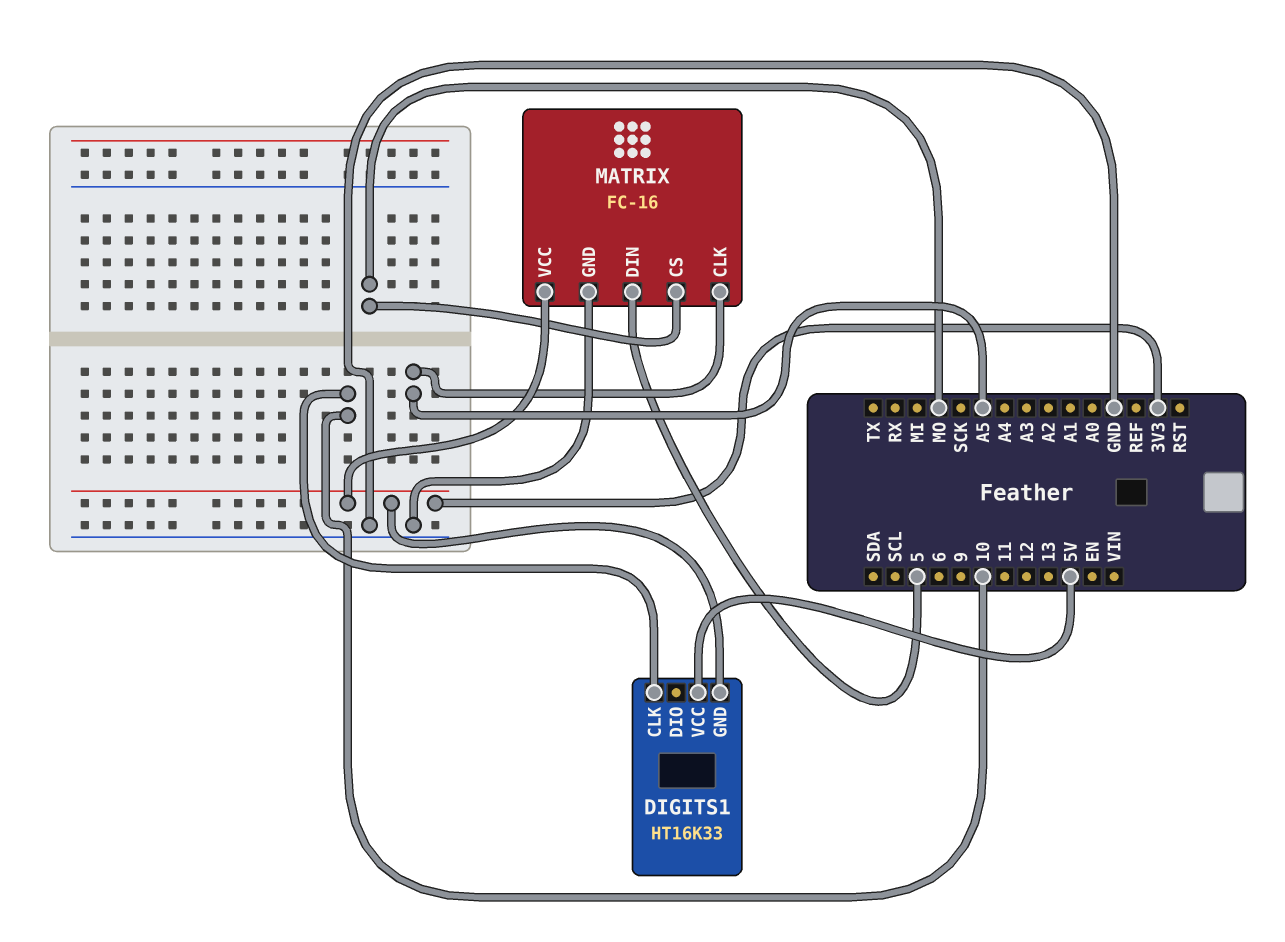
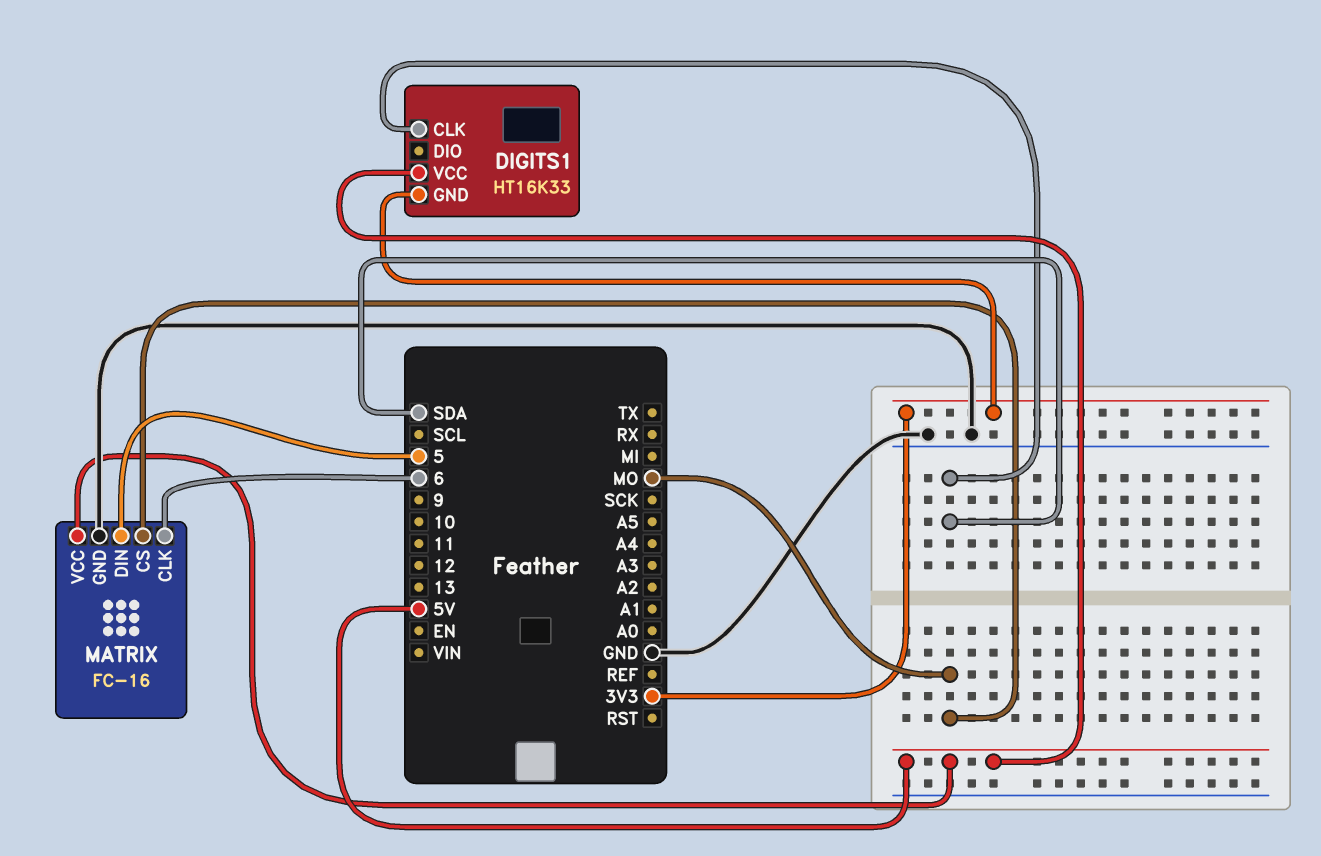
DIGITS1 pin CLK: 10 -> SDA
MATRIX pin CLK: A5 -> 6
MATRIX pin VCC: 3V3 -> 5V

